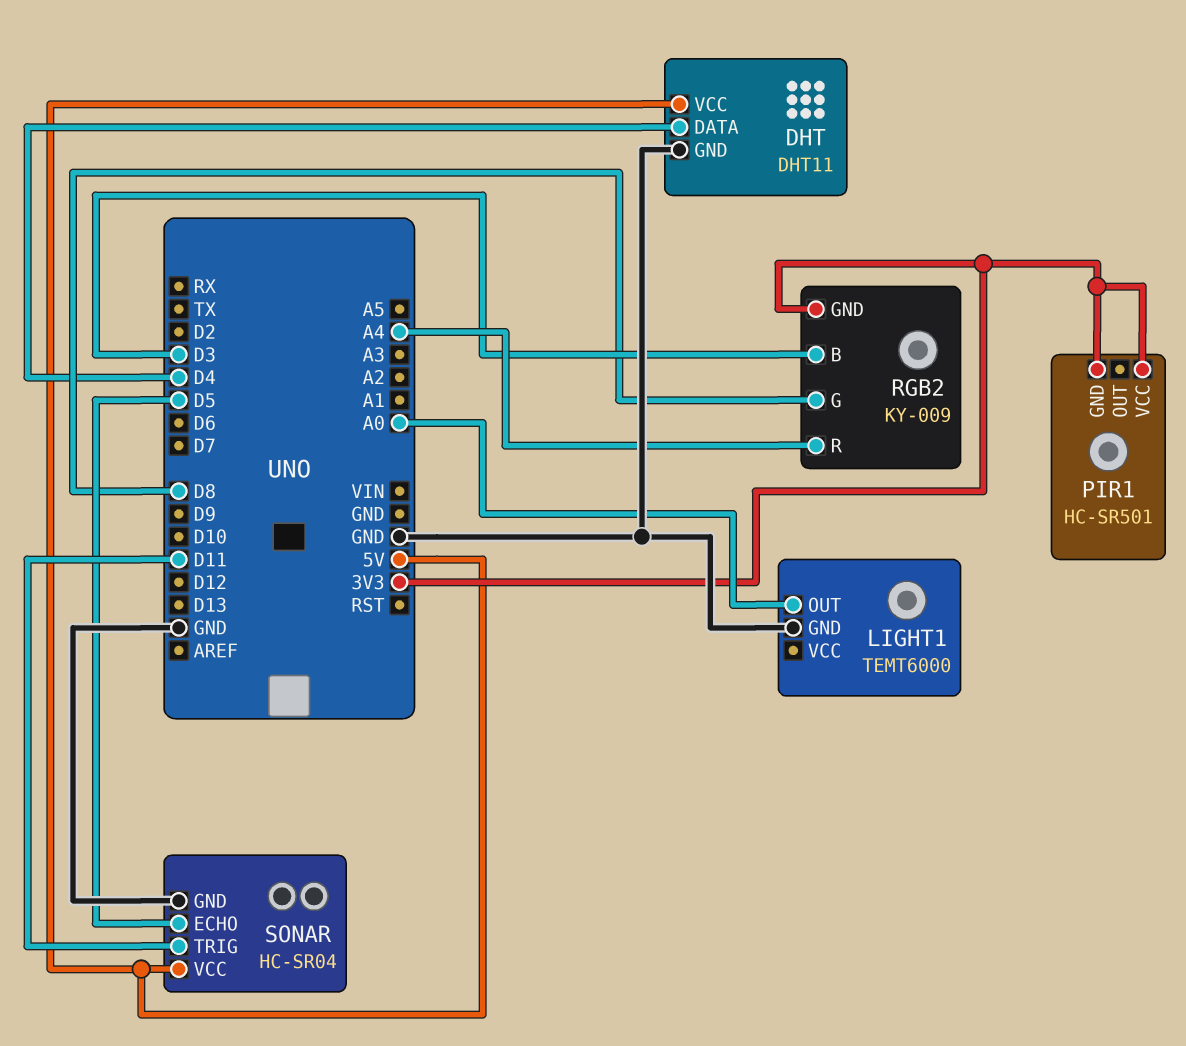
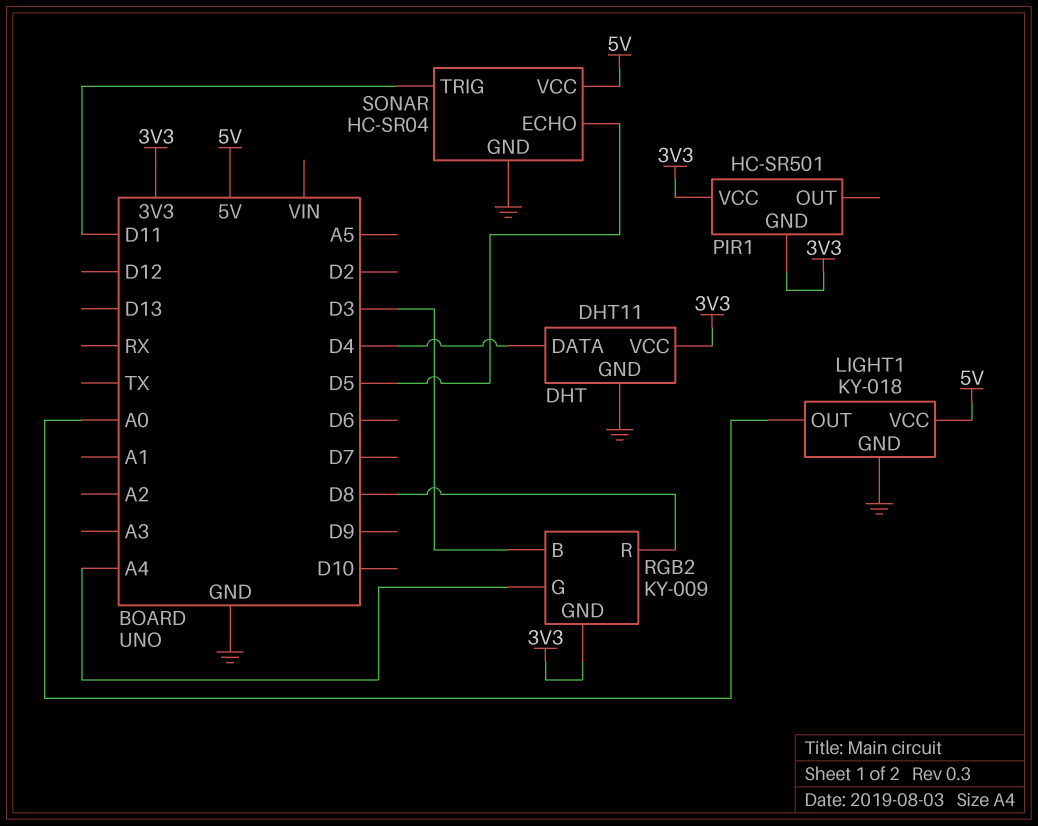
DHT pin VCC: 5V -> 3V3
LIGHT1: TEMT6000 -> KY-018
LIGHT1 pin VCC: none -> 5V
RGB2 pin G: D8 -> A4
RGB2 pin R: A4 -> D8

